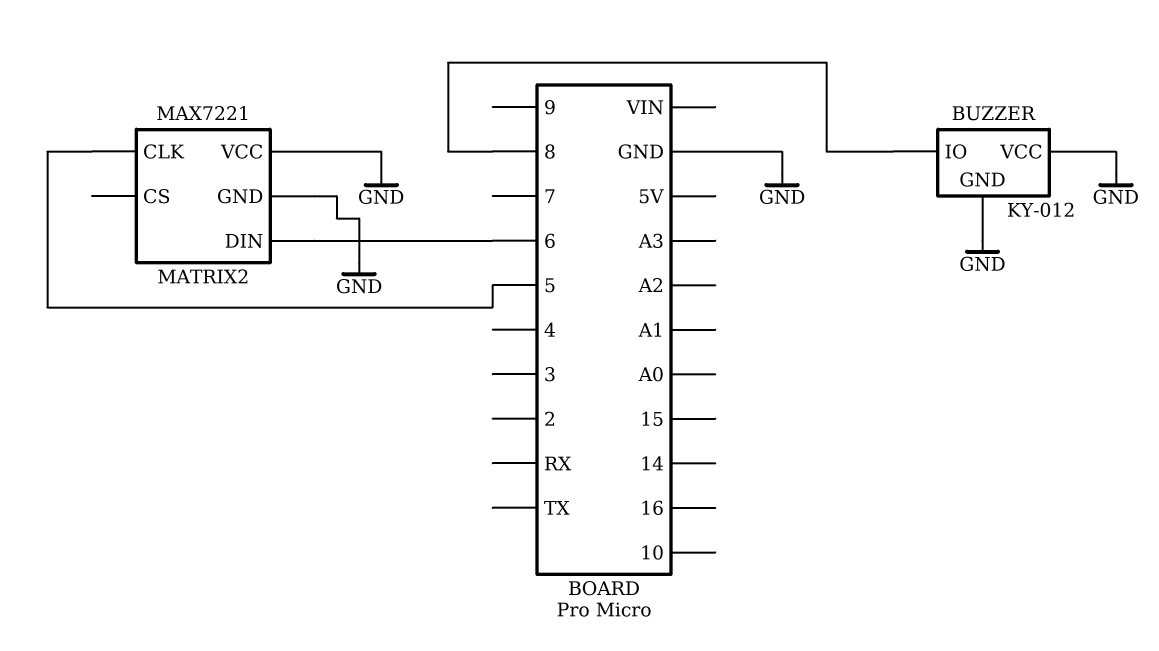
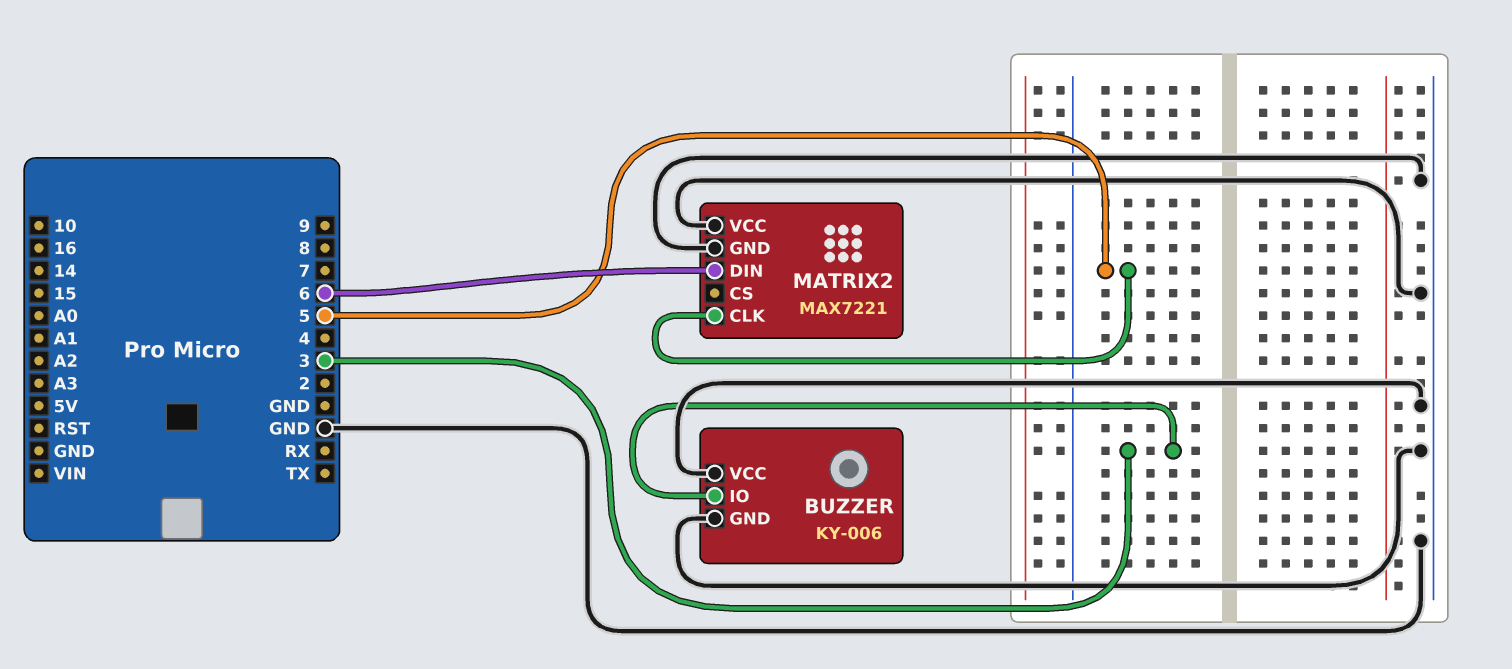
BUZZER: KY-012 -> KY-006
BUZZER pin IO: 8 -> 3

